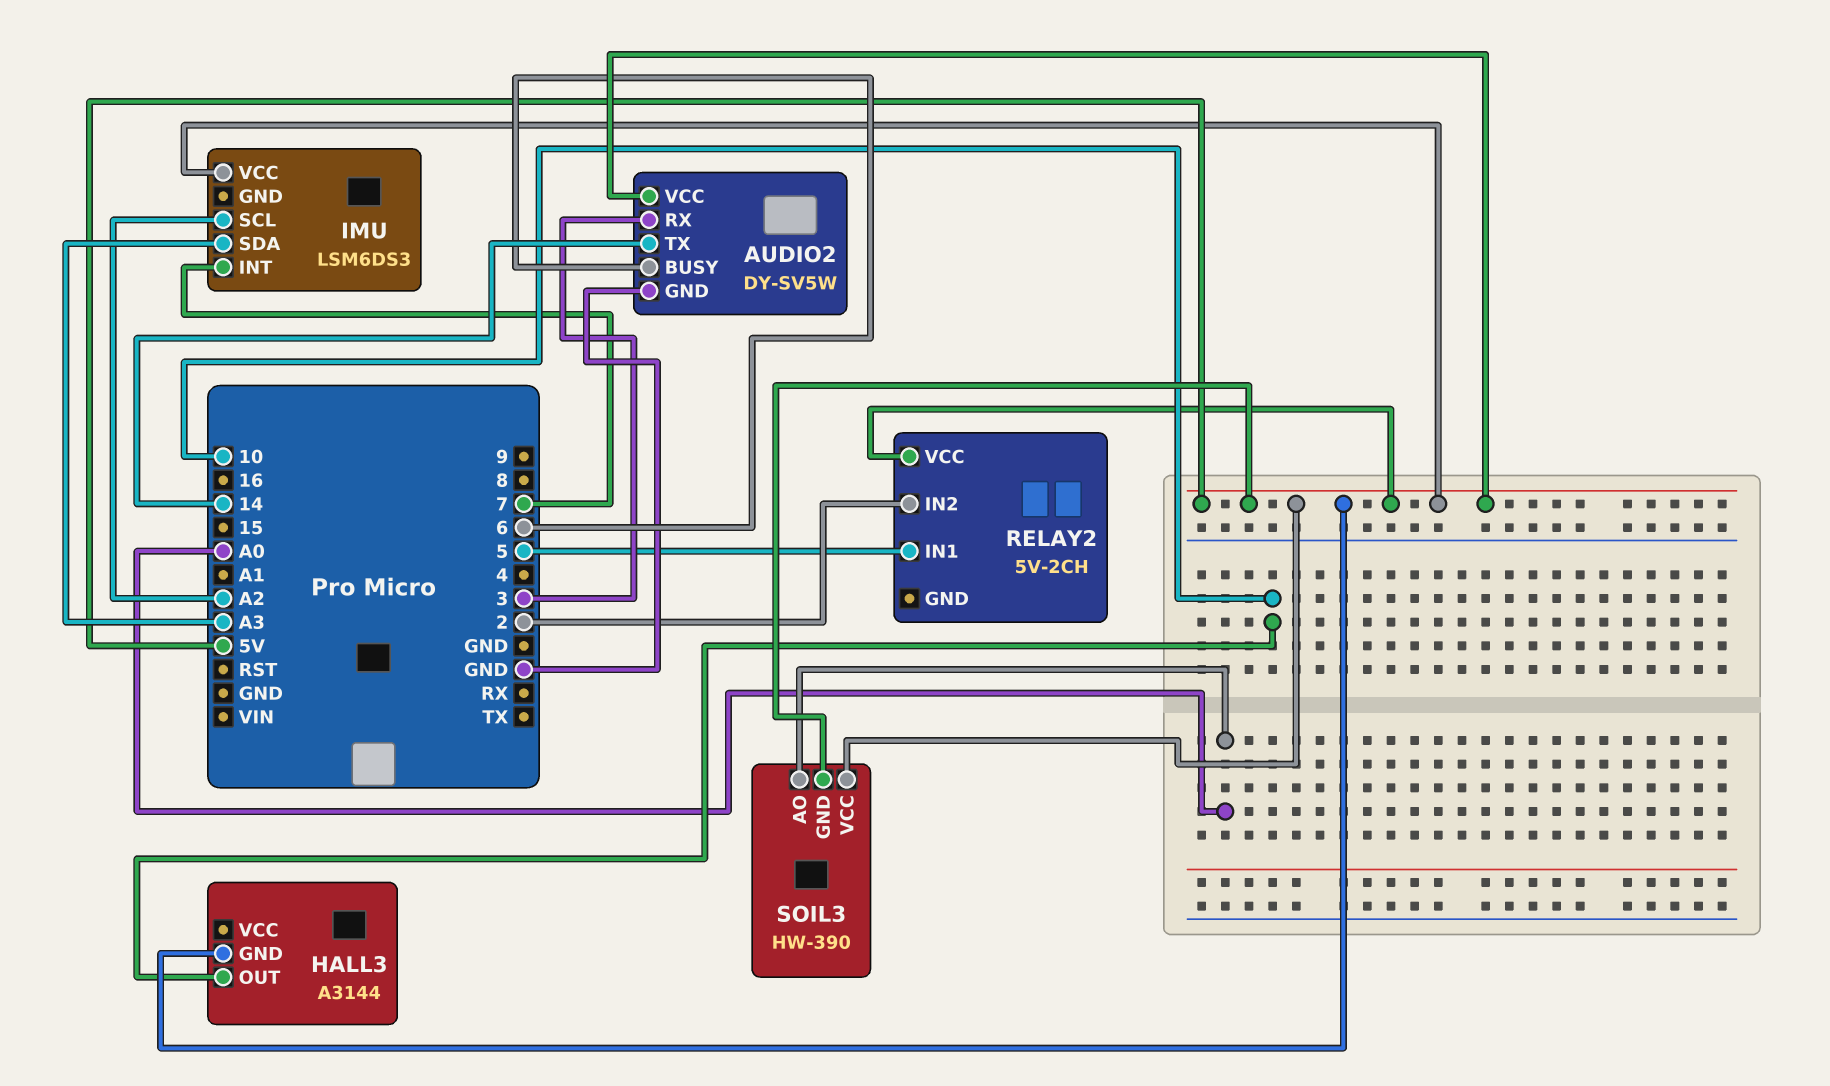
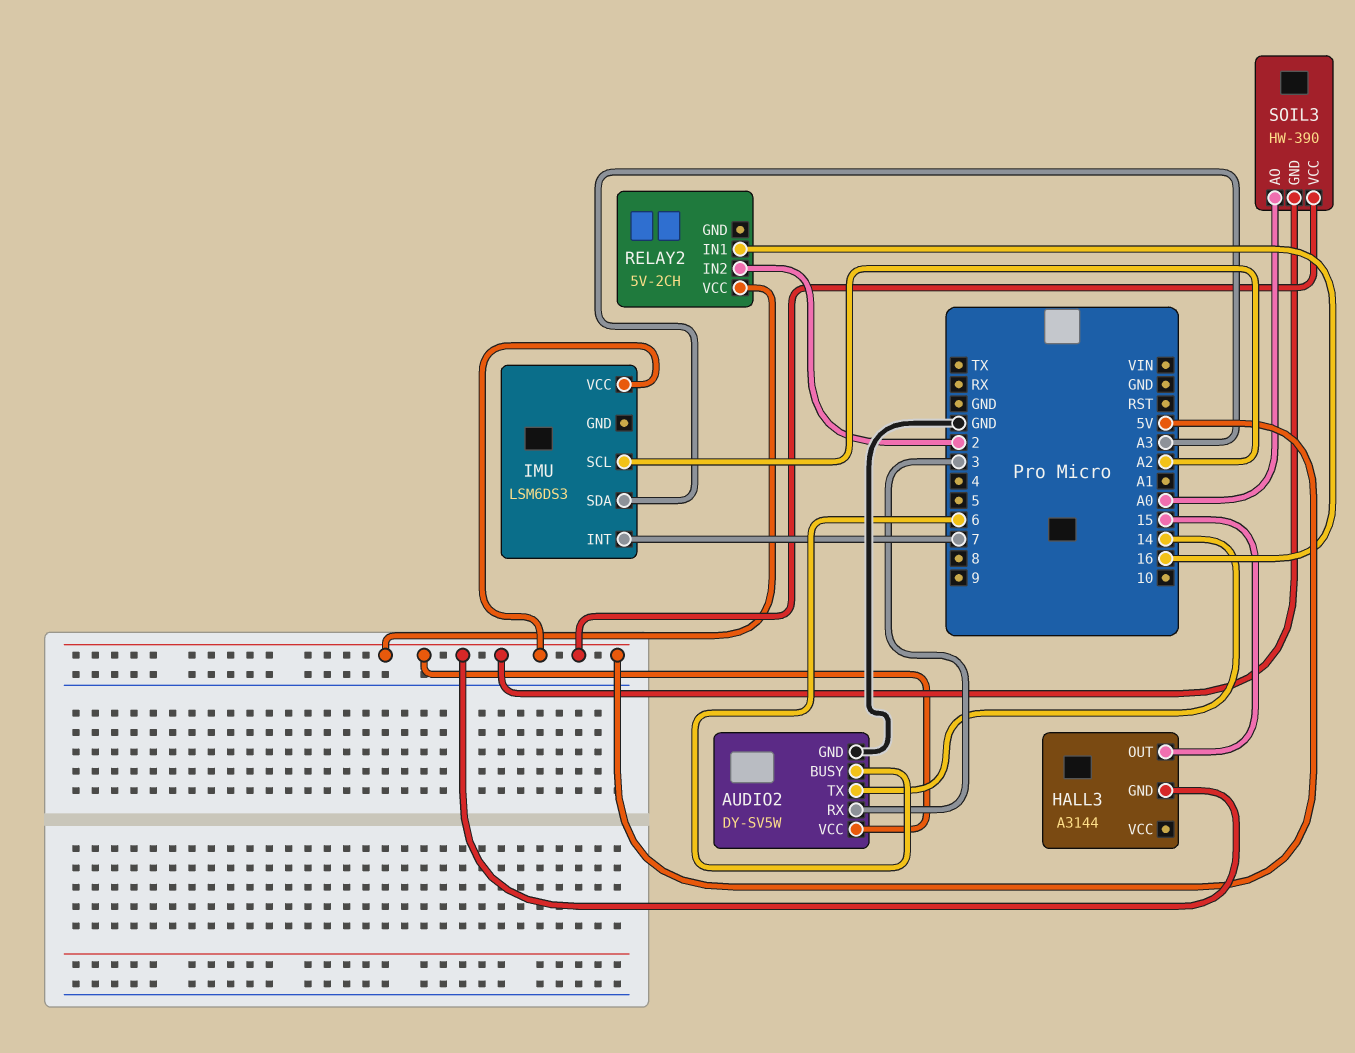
HALL3 pin OUT: 10 -> 15
RELAY2 pin IN1: 5 -> 16

